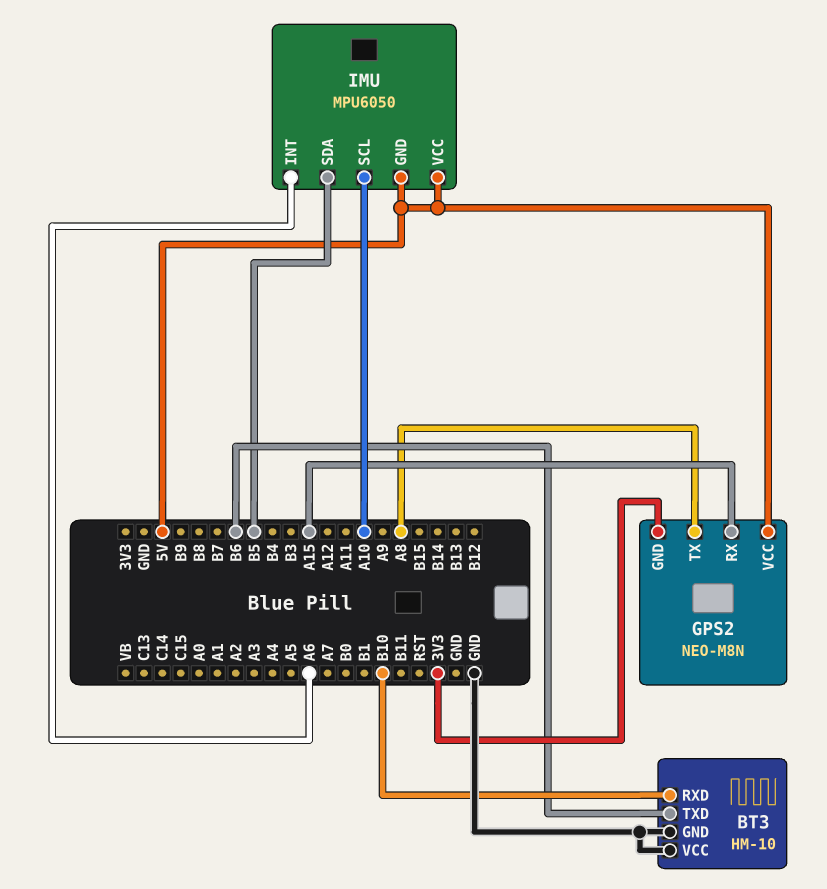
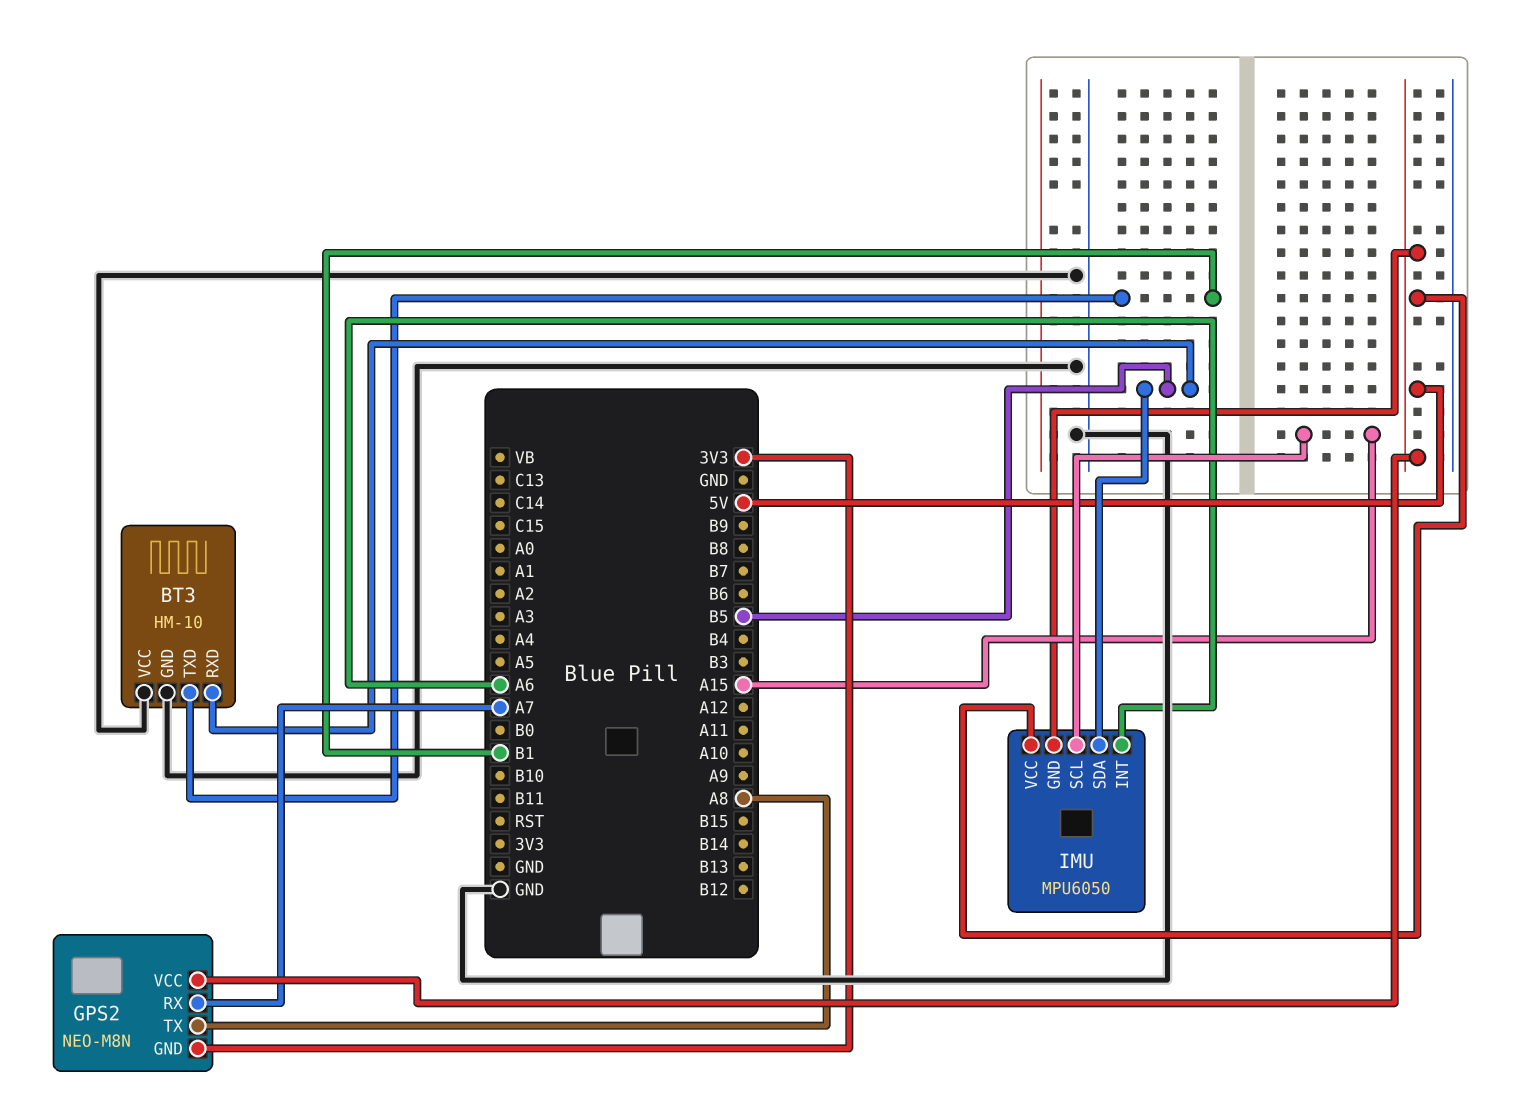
BT3 pin RXD: B10 -> B5
BT3 pin TXD: B6 -> B1
GPS2 pin RX: A15 -> A7
IMU pin SCL: A10 -> A15

